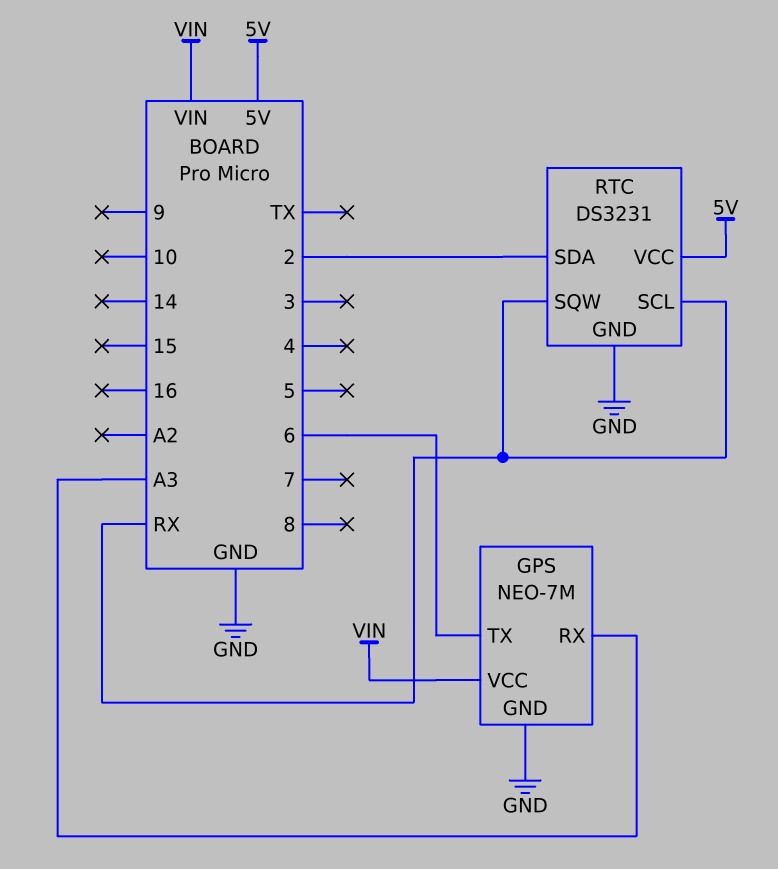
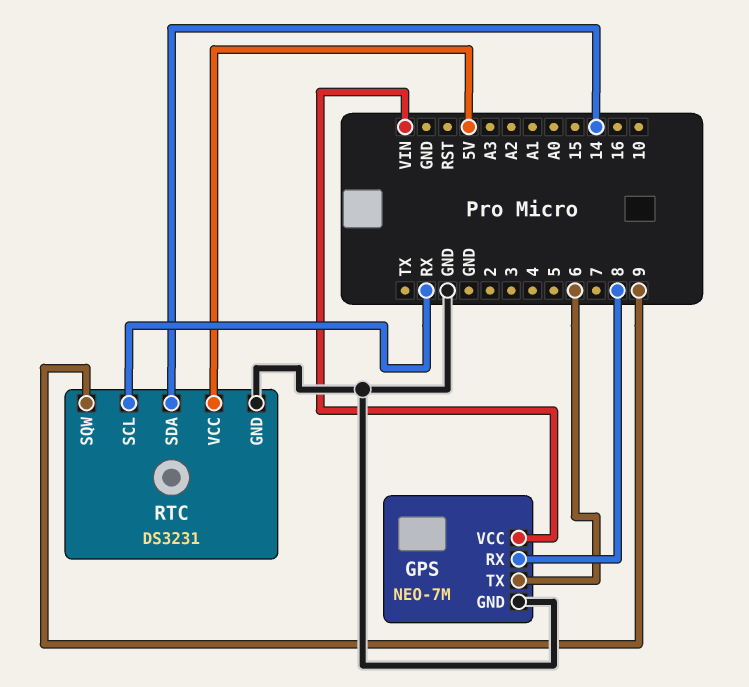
GPS pin RX: A3 -> 8
RTC pin SDA: 2 -> 14
RTC pin SQW: RX -> 9

